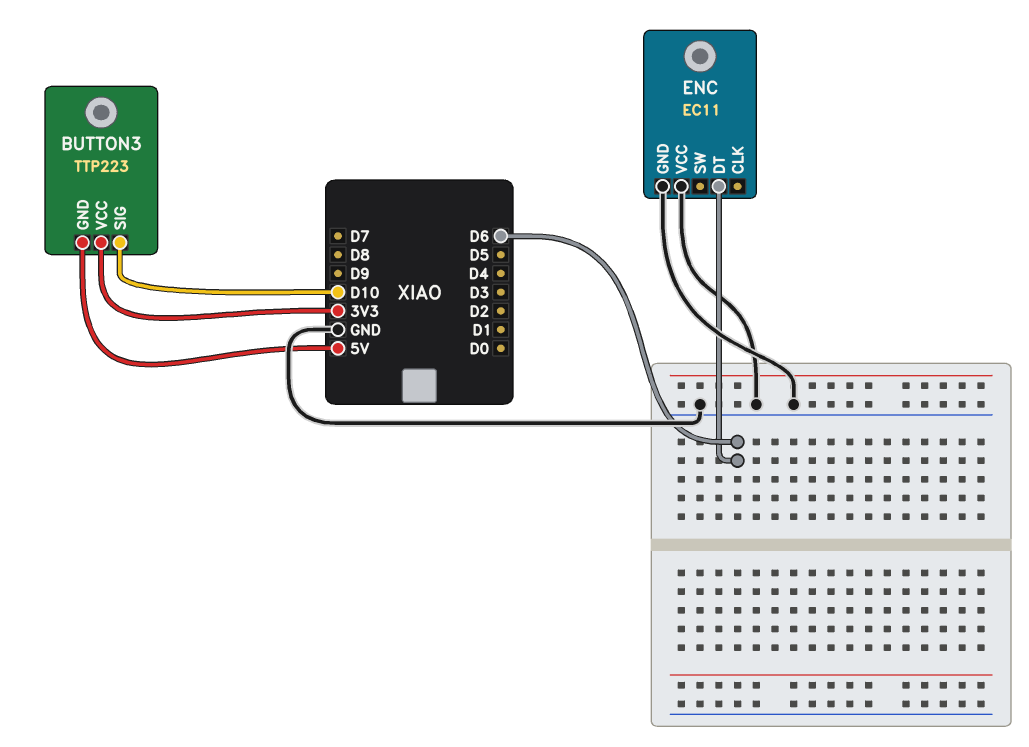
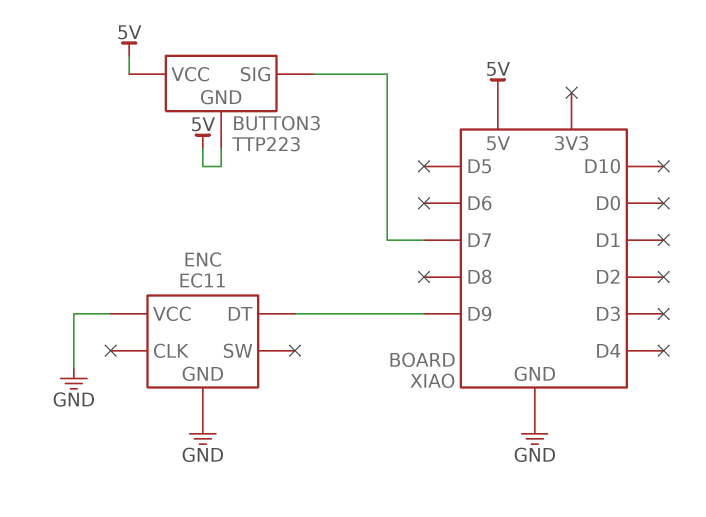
BUTTON3 pin SIG: D10 -> D7
BUTTON3 pin VCC: 3V3 -> 5V
ENC pin DT: D6 -> D9

